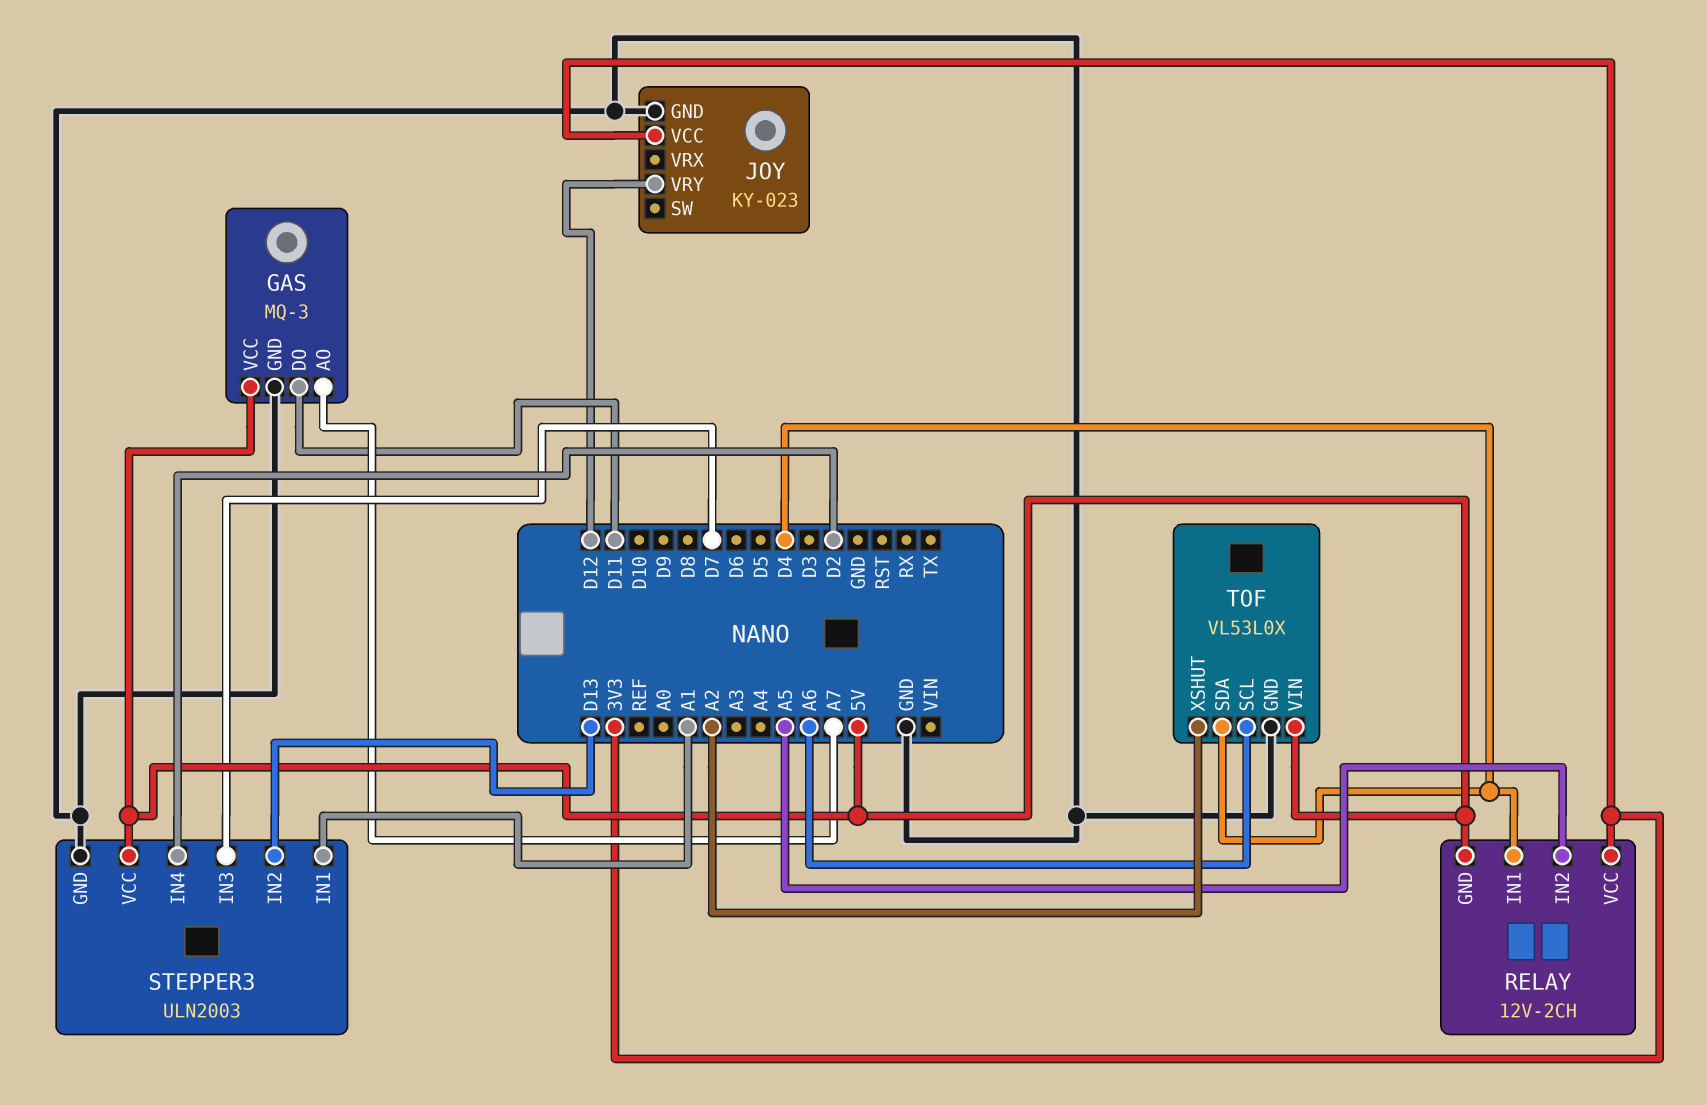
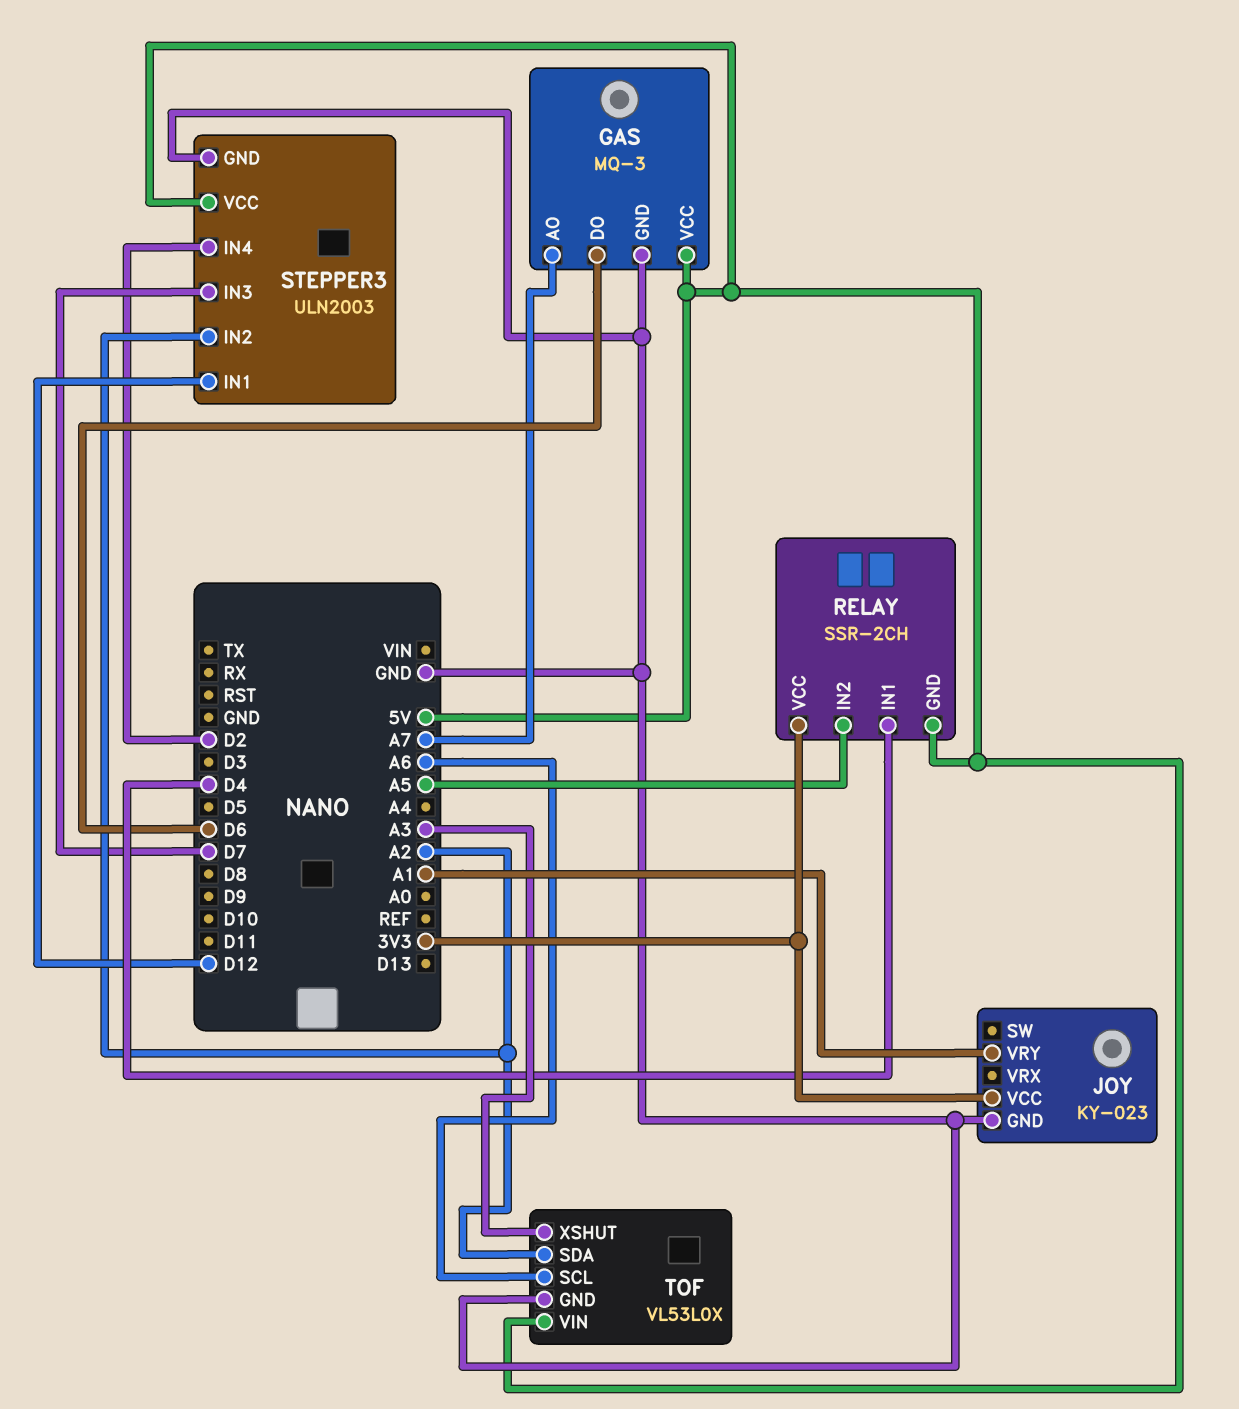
GAS pin DO: D11 -> D6
JOY pin VRY: D12 -> A1
RELAY: 12V-2CH -> SSR-2CH
STEPPER3 pin IN1: A1 -> D12
STEPPER3 pin IN2: D13 -> A2
TOF pin SDA: D4 -> A2
TOF pin XSHUT: A2 -> A3

